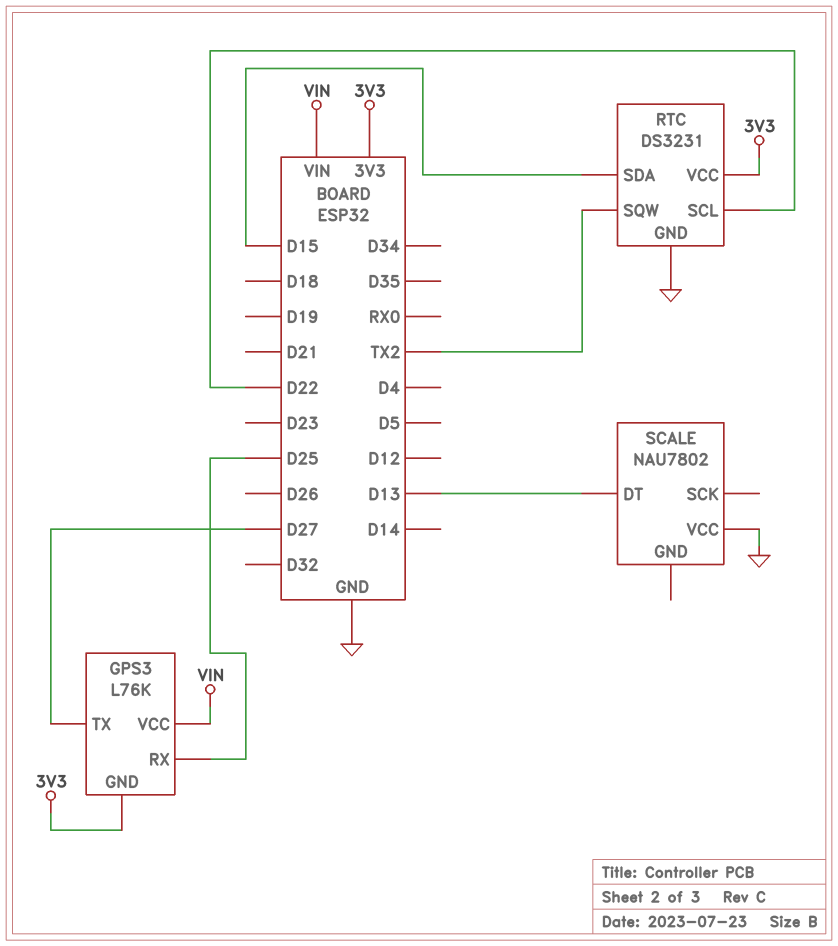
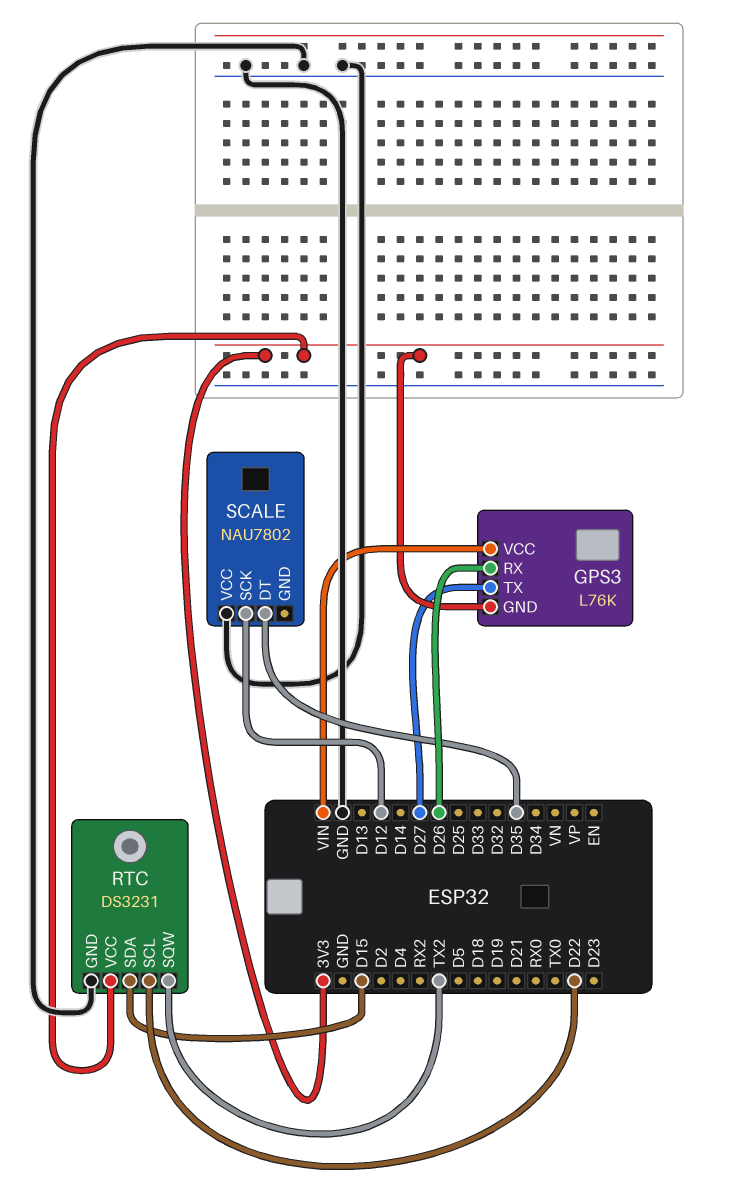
GPS3 pin RX: D25 -> D26
SCALE pin DT: D13 -> D35
SCALE pin SCK: none -> D12

